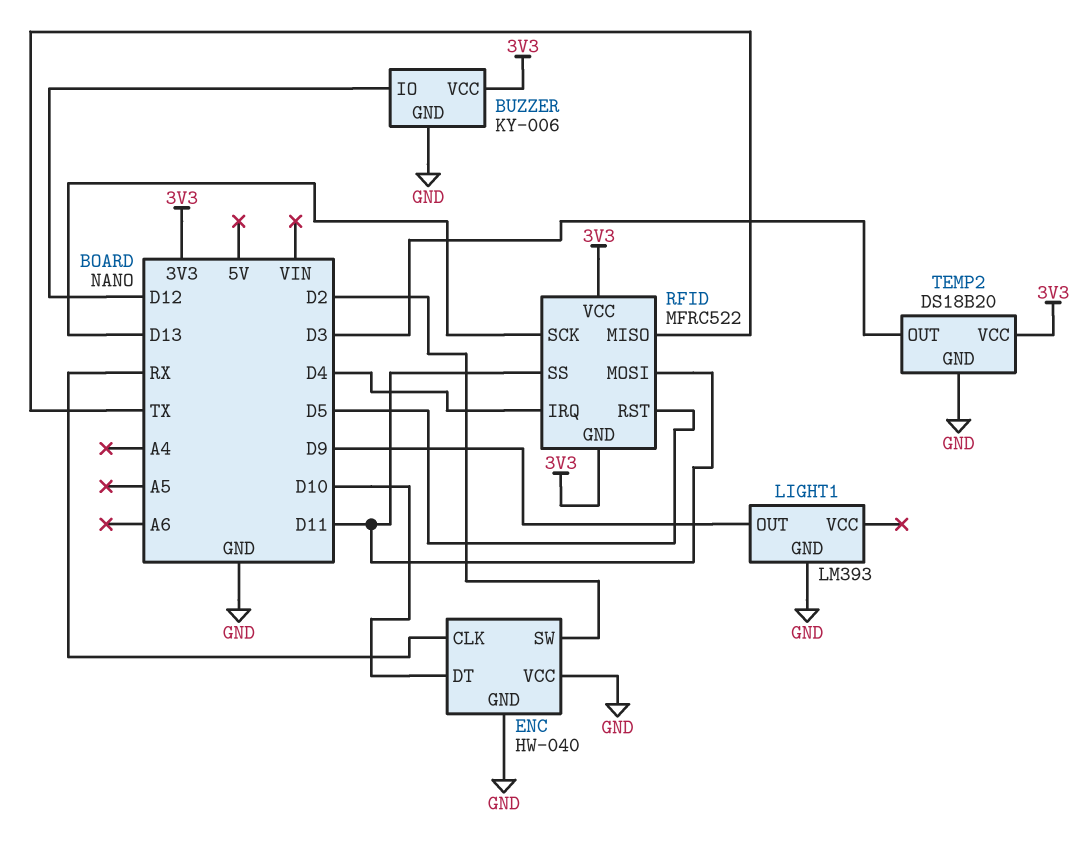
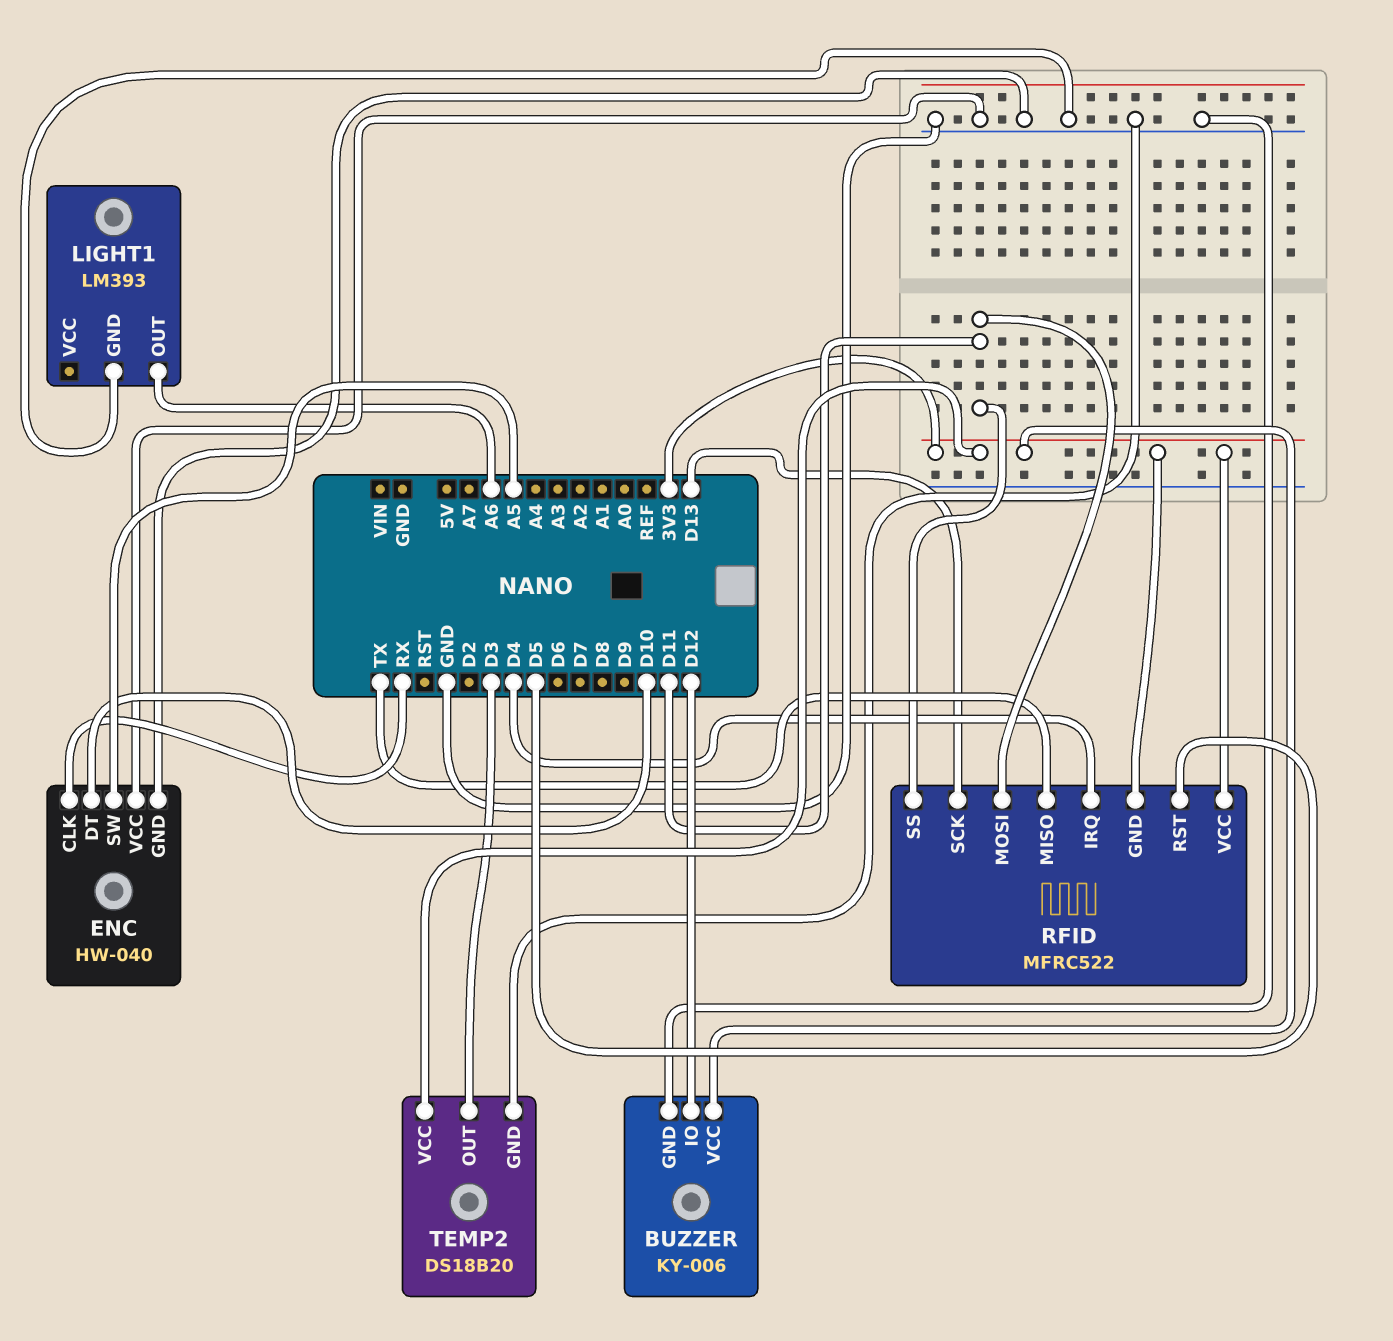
ENC pin SW: D2 -> A5
LIGHT1 pin OUT: D9 -> A6

